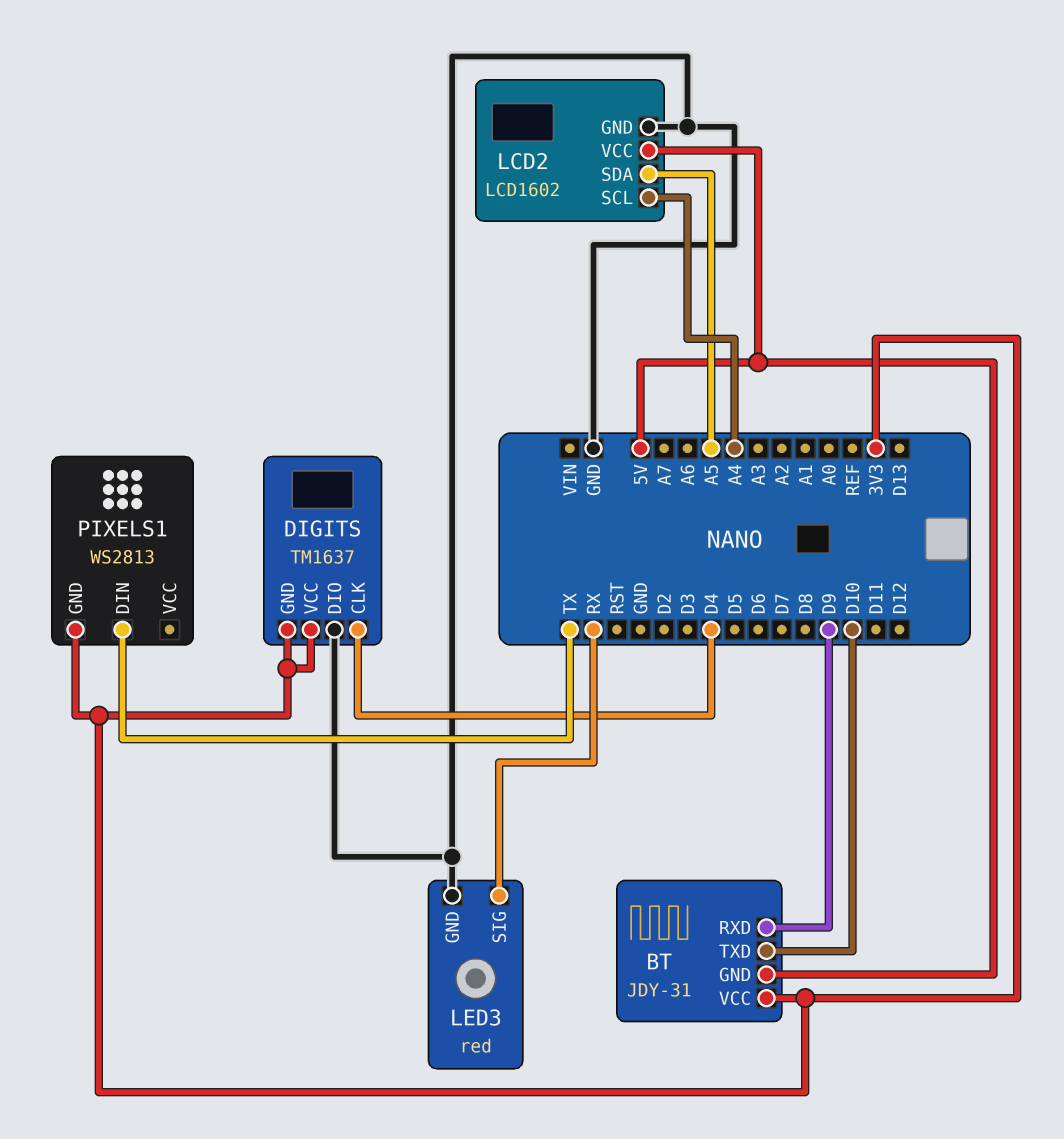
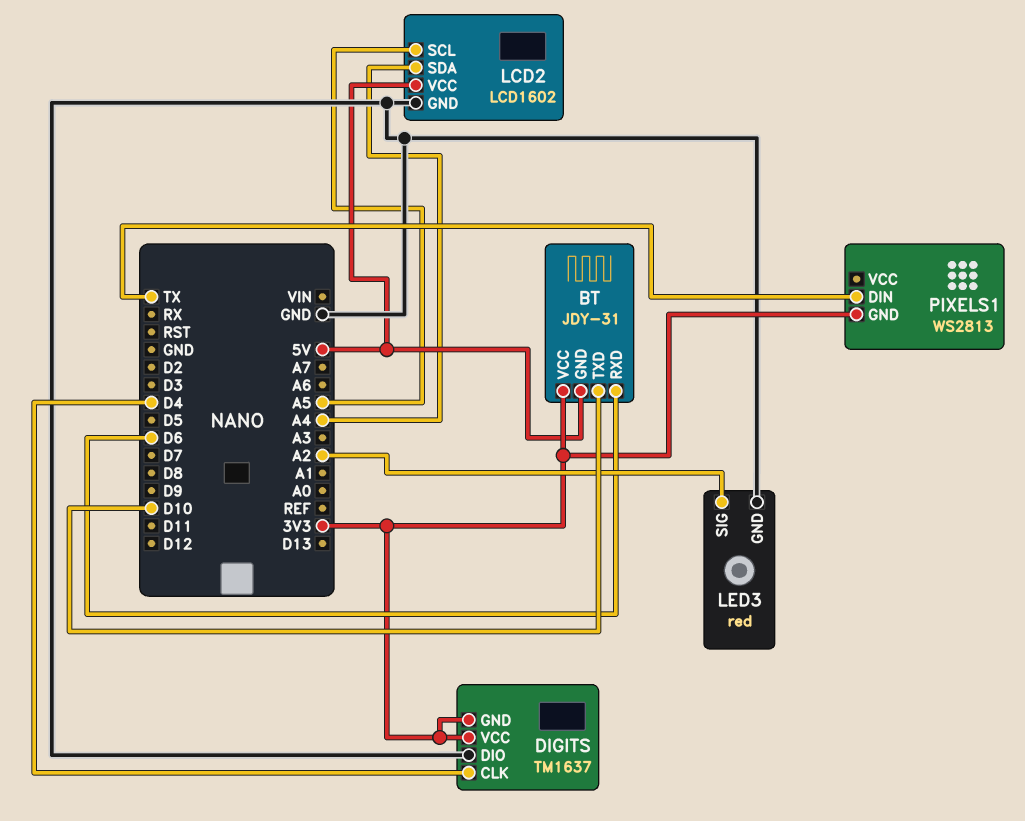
BT pin RXD: D9 -> D6
LCD2 pin SCL: A4 -> A5
LCD2 pin SDA: A5 -> A4
LED3 pin SIG: RX -> A2

